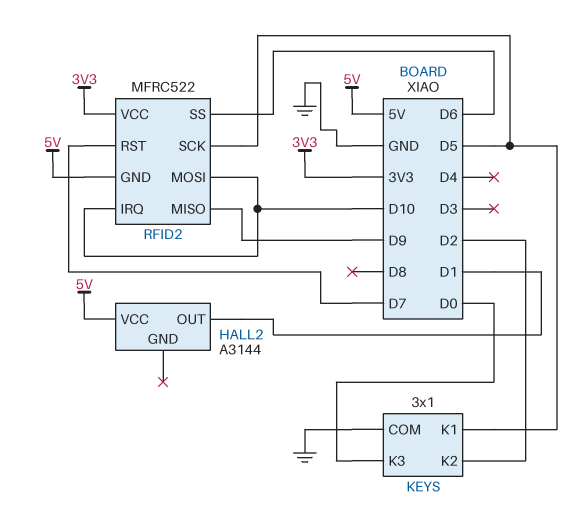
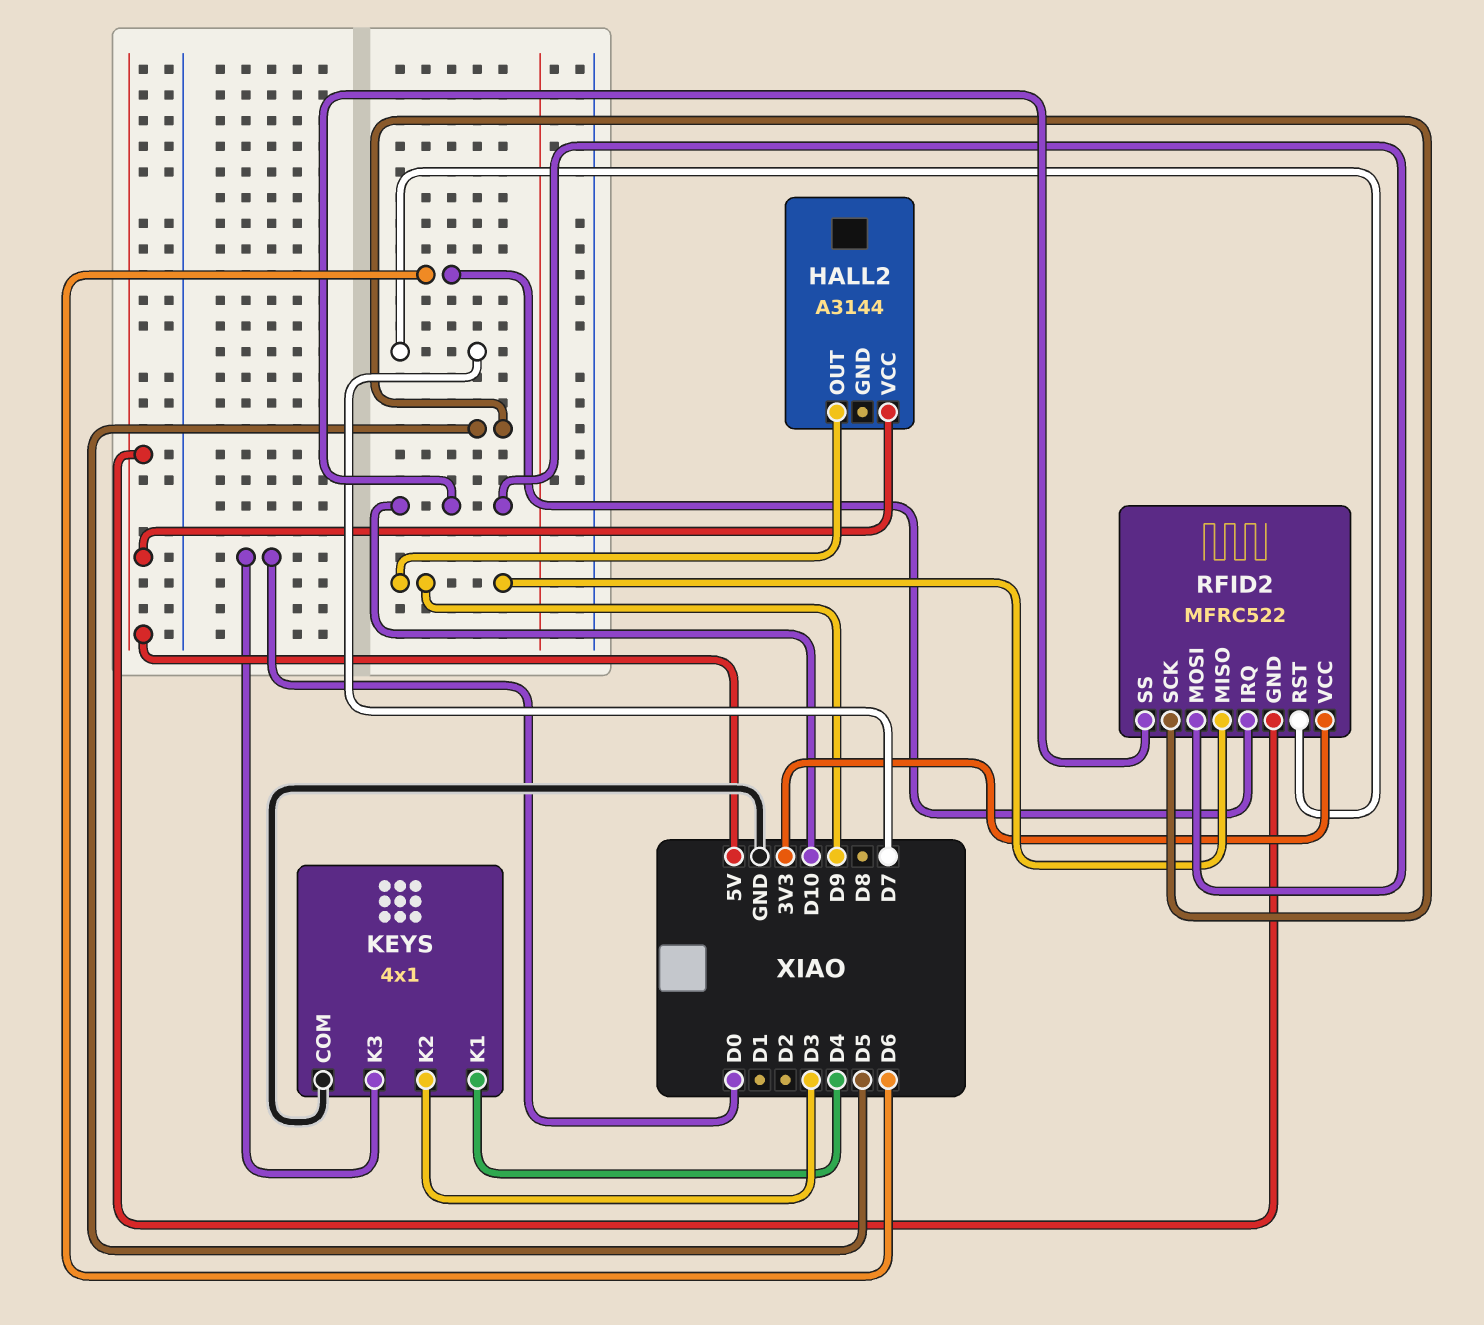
HALL2 pin OUT: D1 -> D9
KEYS: 3x1 -> 4x1
KEYS pin K1: D5 -> D4
KEYS pin K2: D2 -> D3
RFID2 pin IRQ: D10 -> D6
RFID2 pin SS: D6 -> D10

